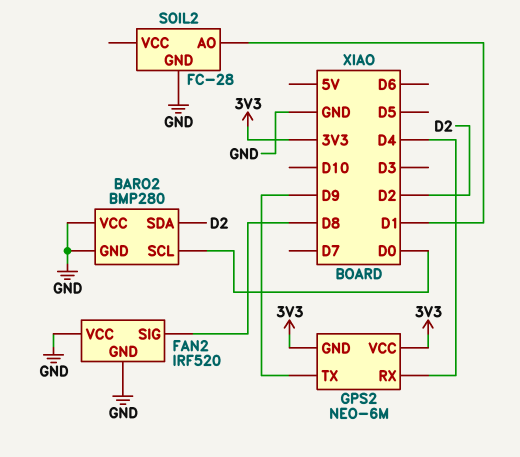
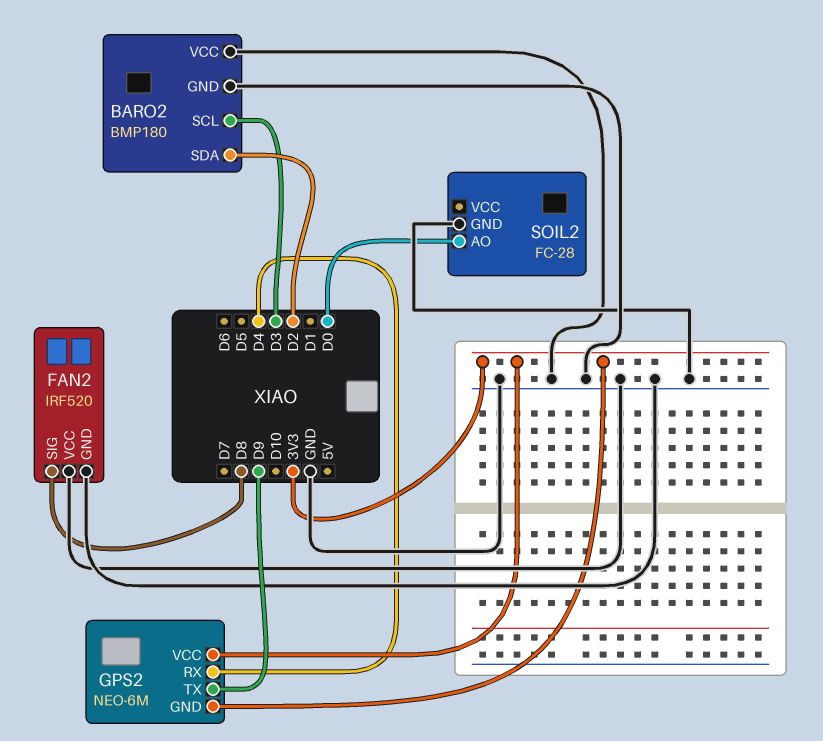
BARO2: BMP280 -> BMP180
BARO2 pin SCL: D0 -> D3
SOIL2 pin AO: D1 -> D0

